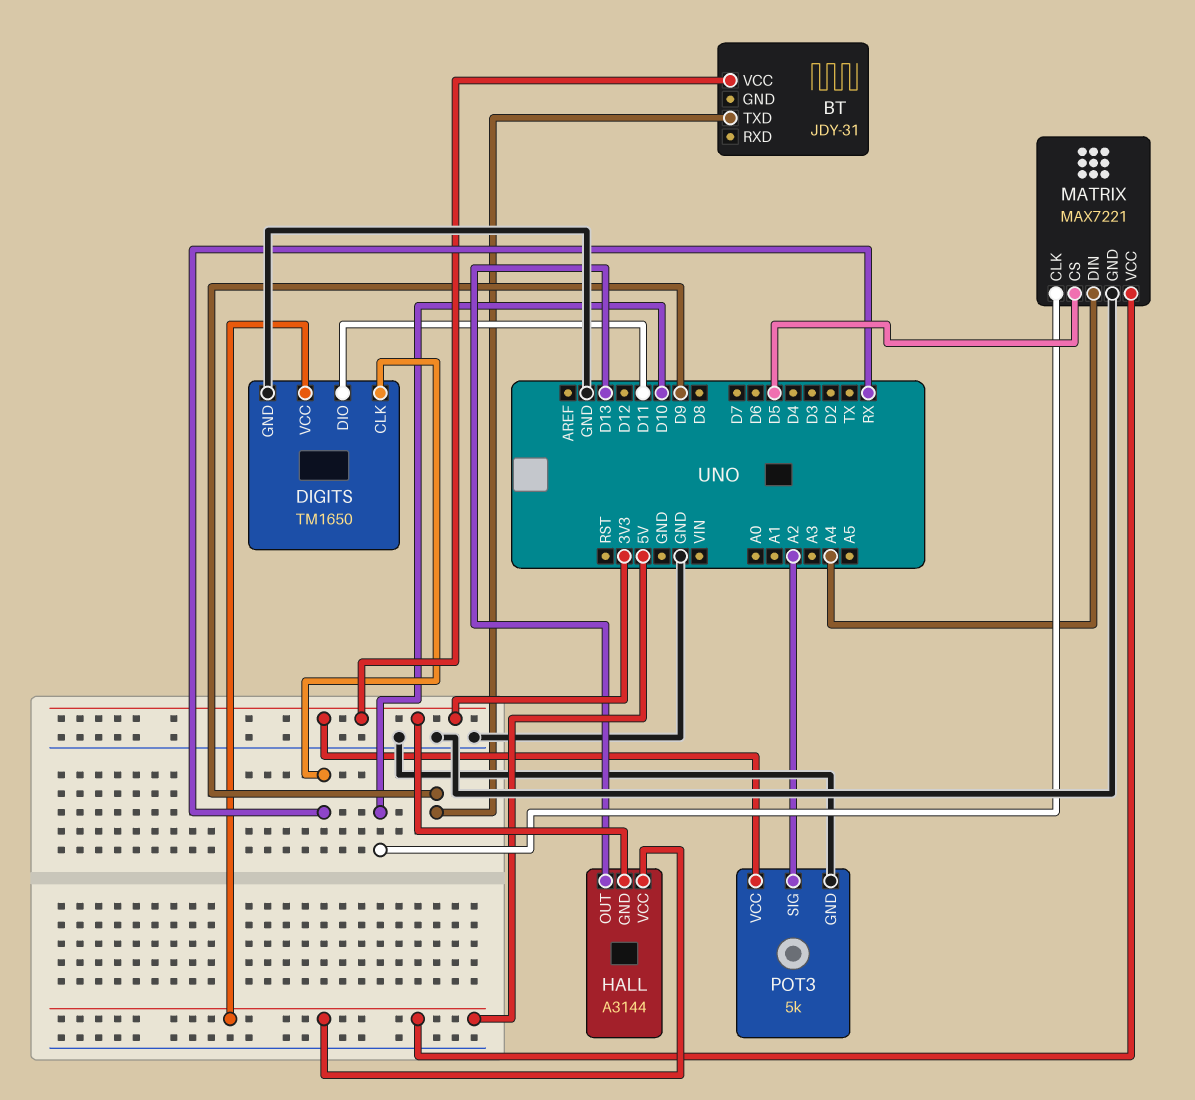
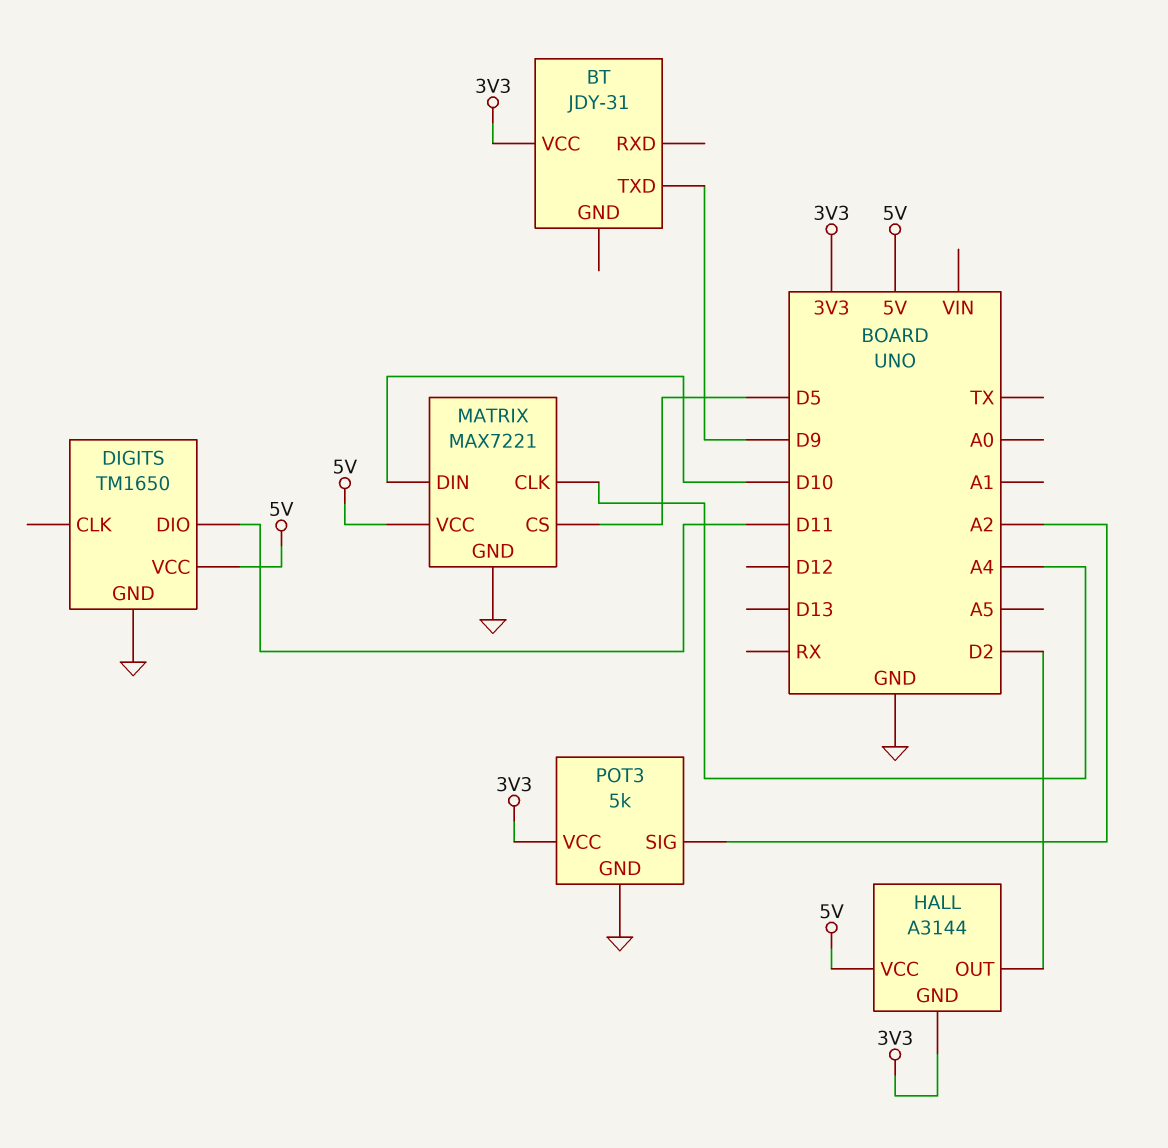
DIGITS pin CLK: RX -> none
HALL pin OUT: D13 -> D2
MATRIX pin CLK: D10 -> A4
MATRIX pin DIN: A4 -> D10

